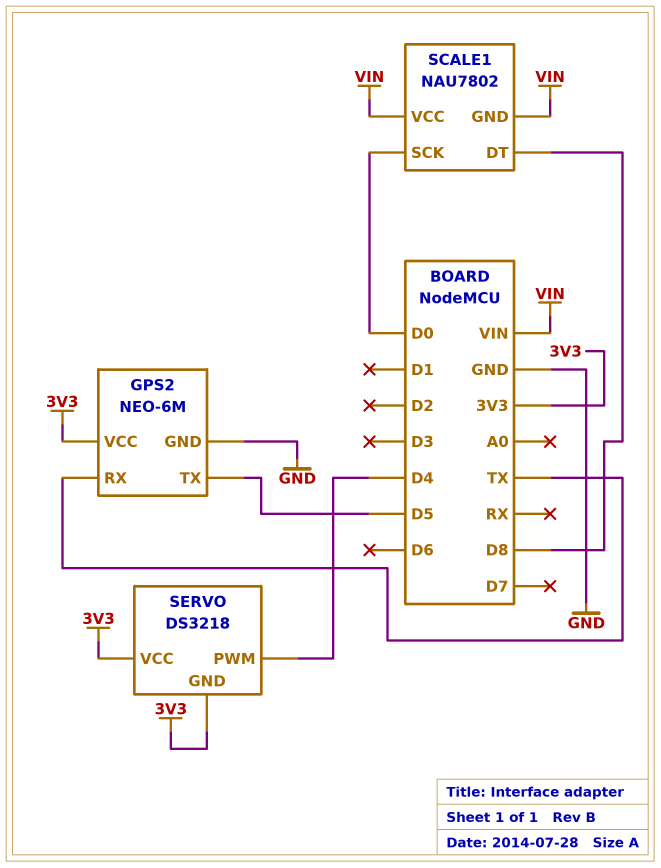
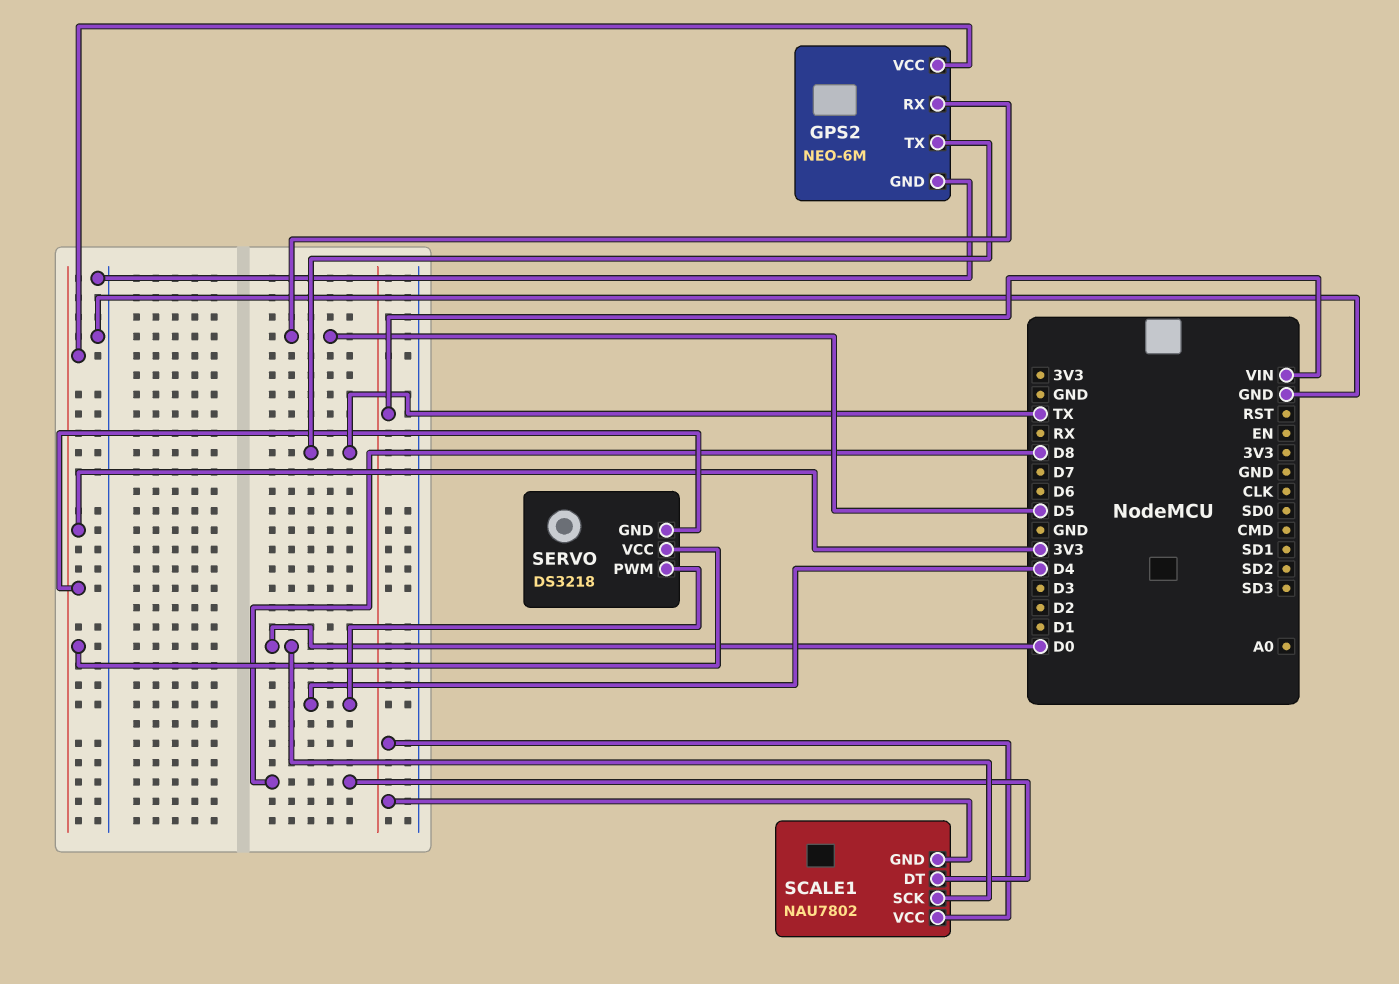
GPS2 pin RX: TX -> D5
GPS2 pin TX: D5 -> TX

